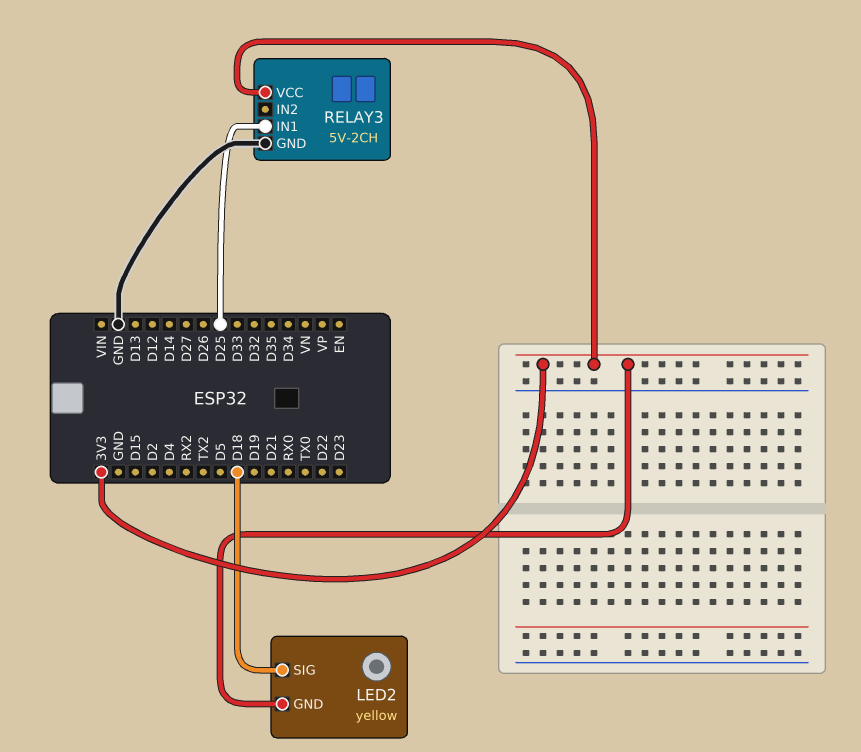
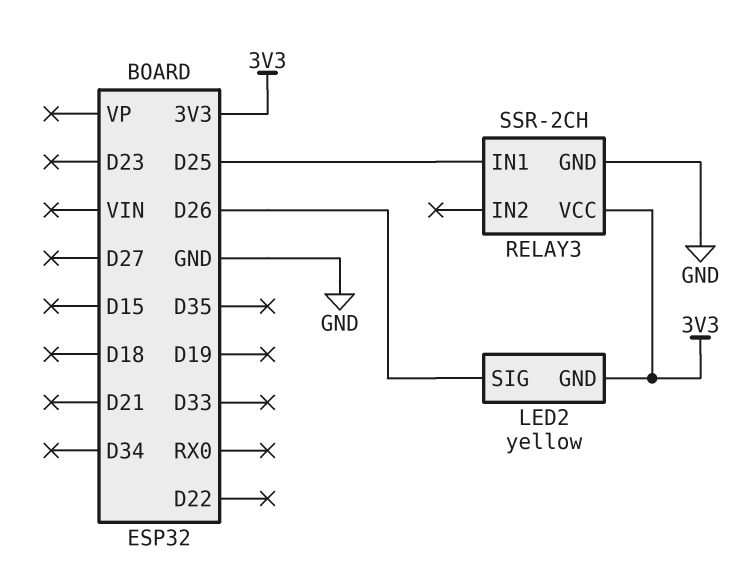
LED2 pin SIG: D18 -> D26
RELAY3: 5V-2CH -> SSR-2CH

